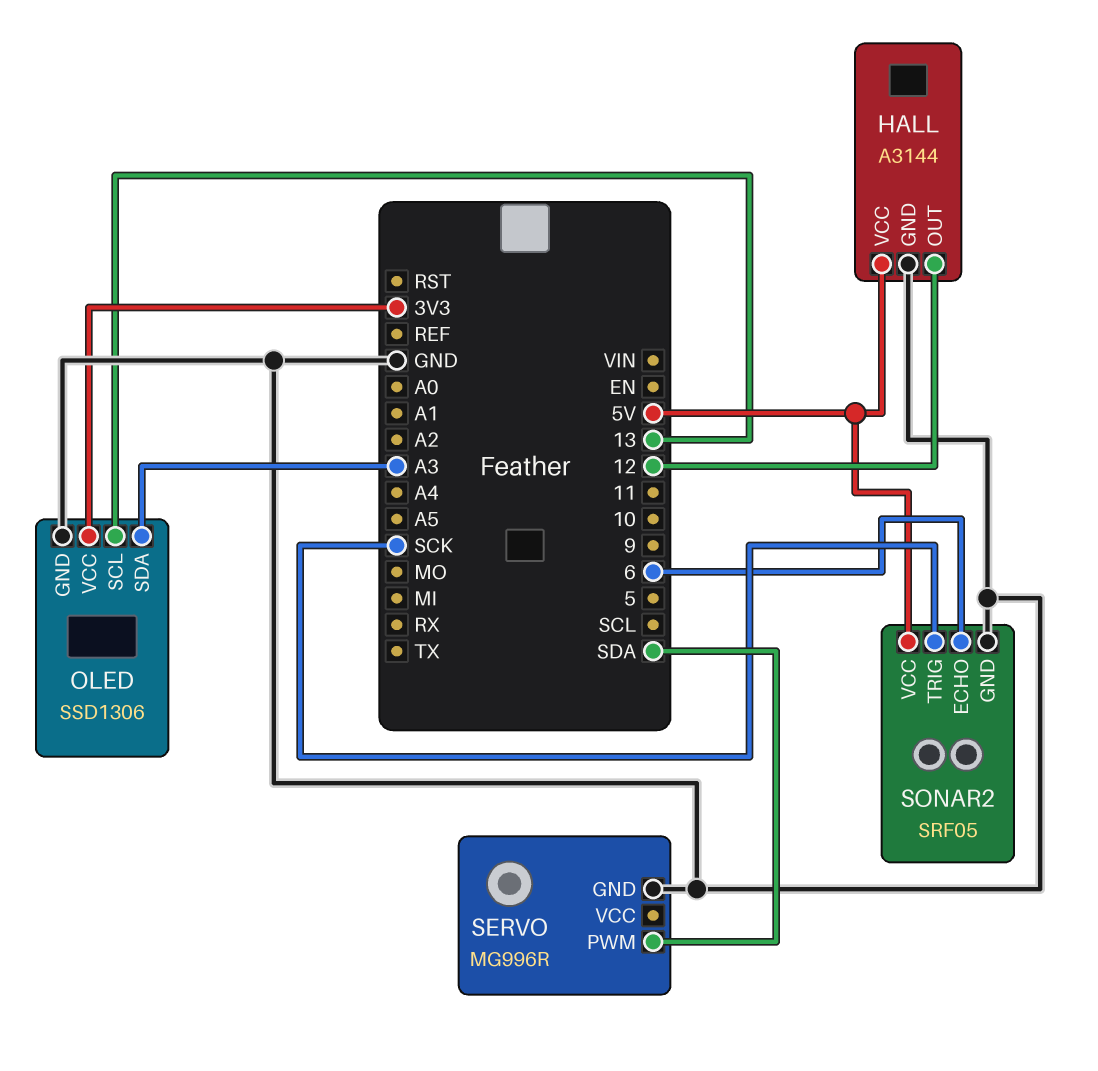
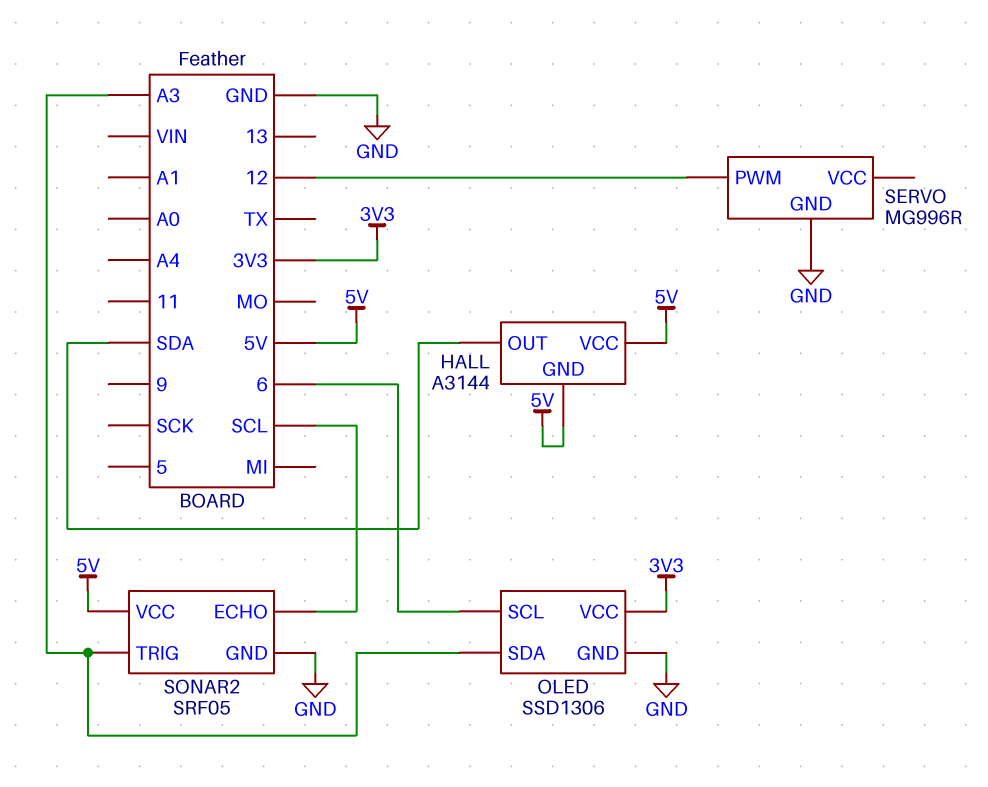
HALL pin GND: GND -> 5V
HALL pin OUT: 12 -> SDA
OLED pin SCL: 13 -> 6
SERVO pin PWM: SDA -> 12
SONAR2 pin ECHO: 6 -> SCL
SONAR2 pin TRIG: SCK -> A3

